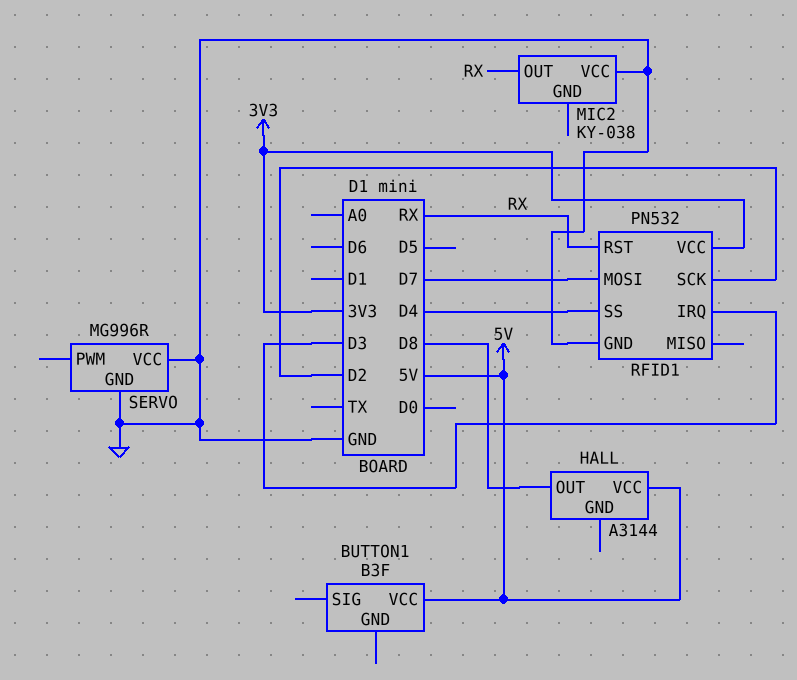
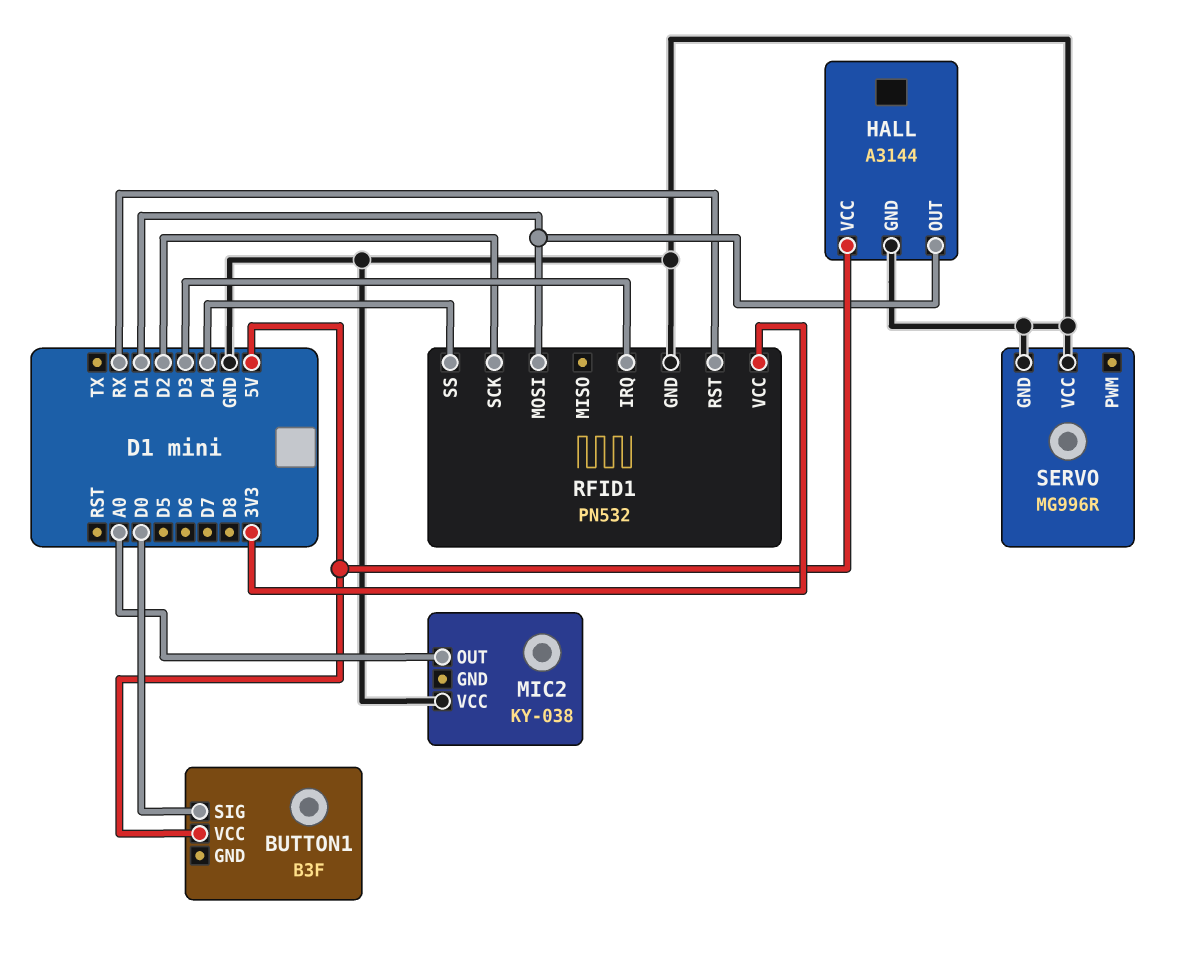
BUTTON1 pin SIG: none -> D0
HALL pin GND: none -> GND
HALL pin OUT: D8 -> D1
MIC2 pin OUT: RX -> A0
RFID1 pin MOSI: D7 -> D1

